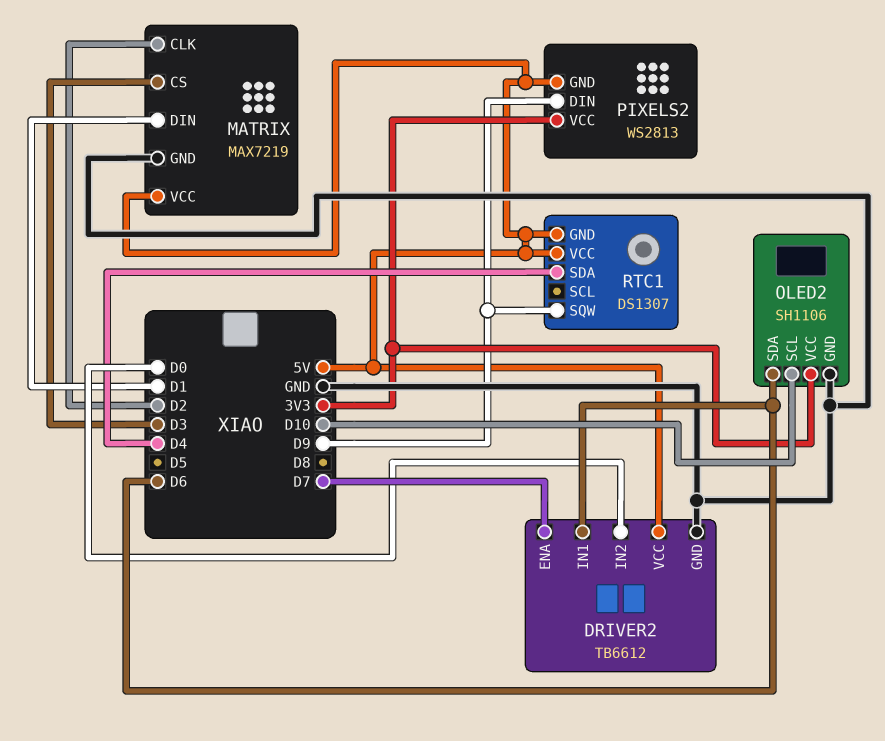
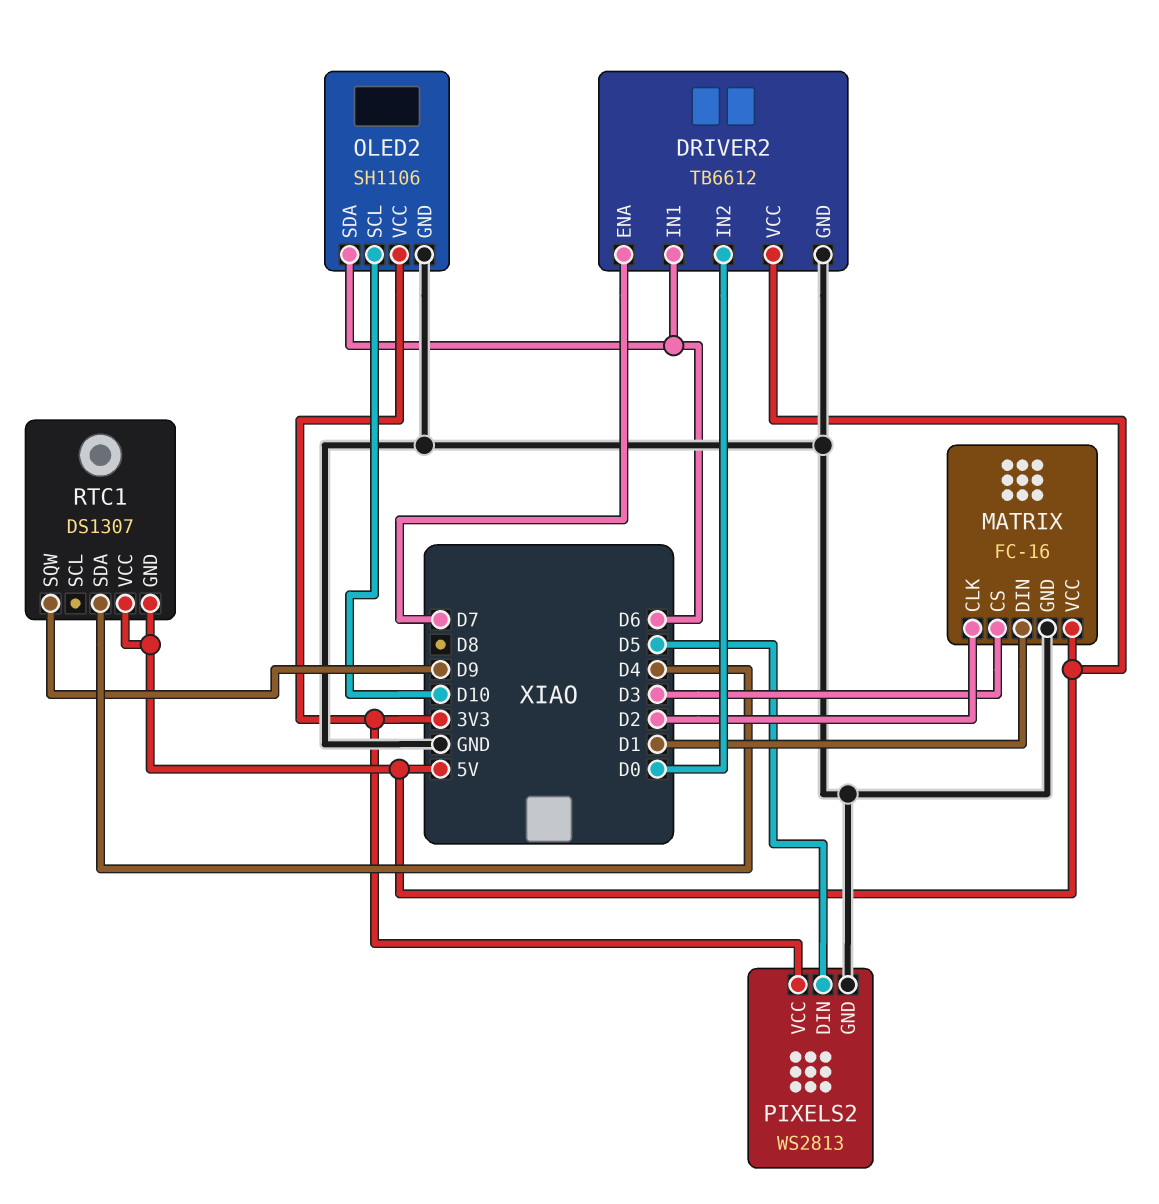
MATRIX: MAX7219 -> FC-16
PIXELS2 pin DIN: D9 -> D5
PIXELS2 pin GND: 5V -> GND

